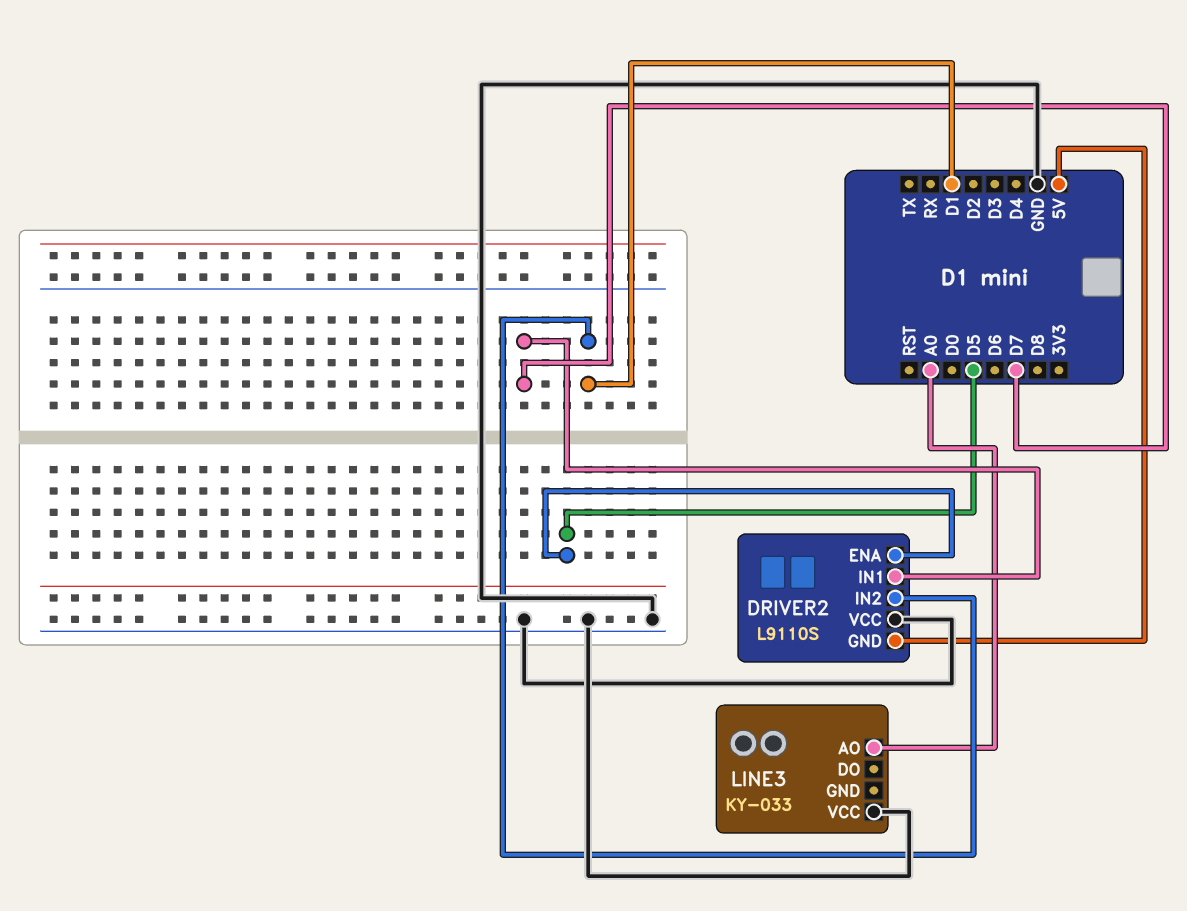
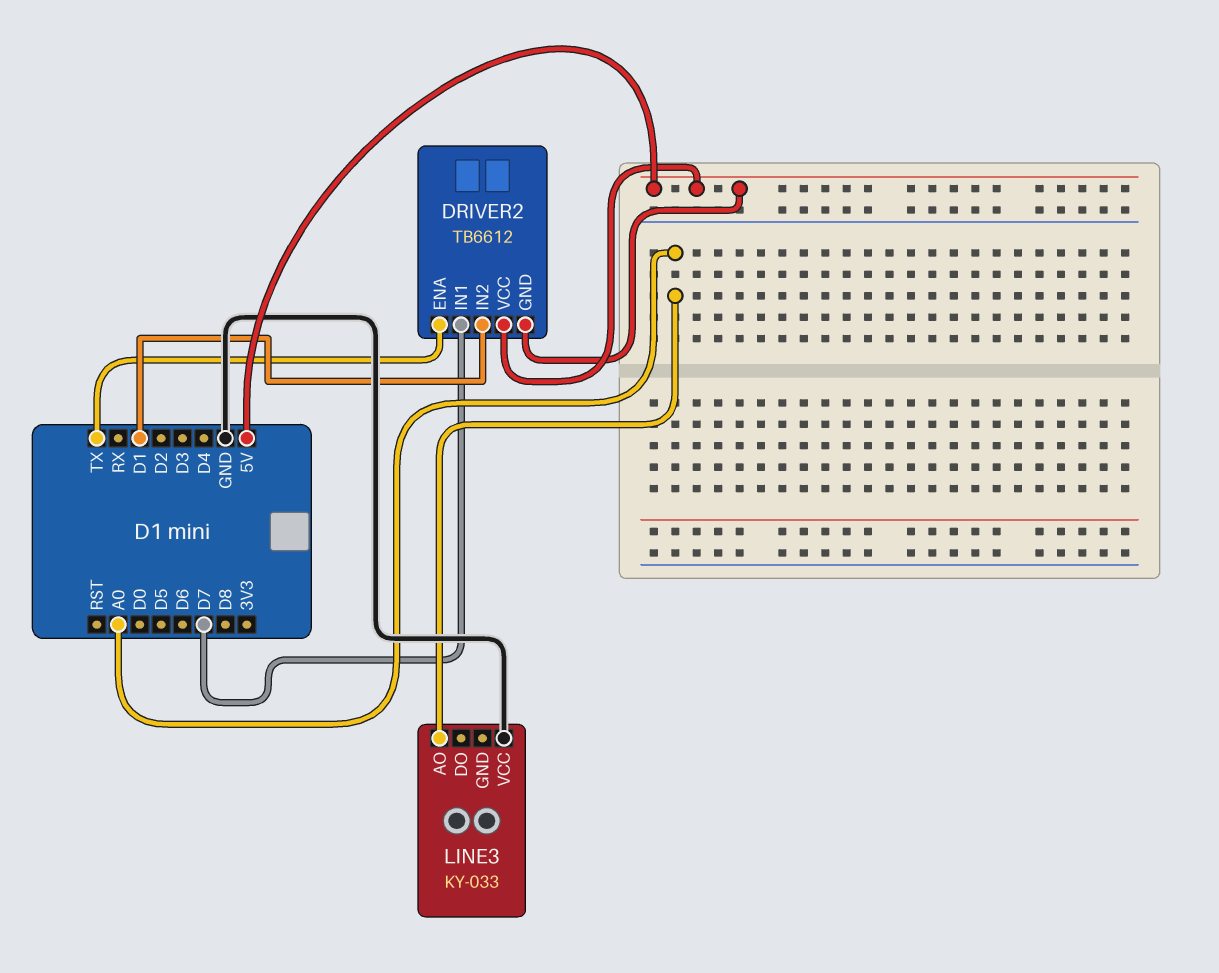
DRIVER2: L9110S -> TB6612
DRIVER2 pin ENA: D5 -> TX
DRIVER2 pin VCC: GND -> 5V

